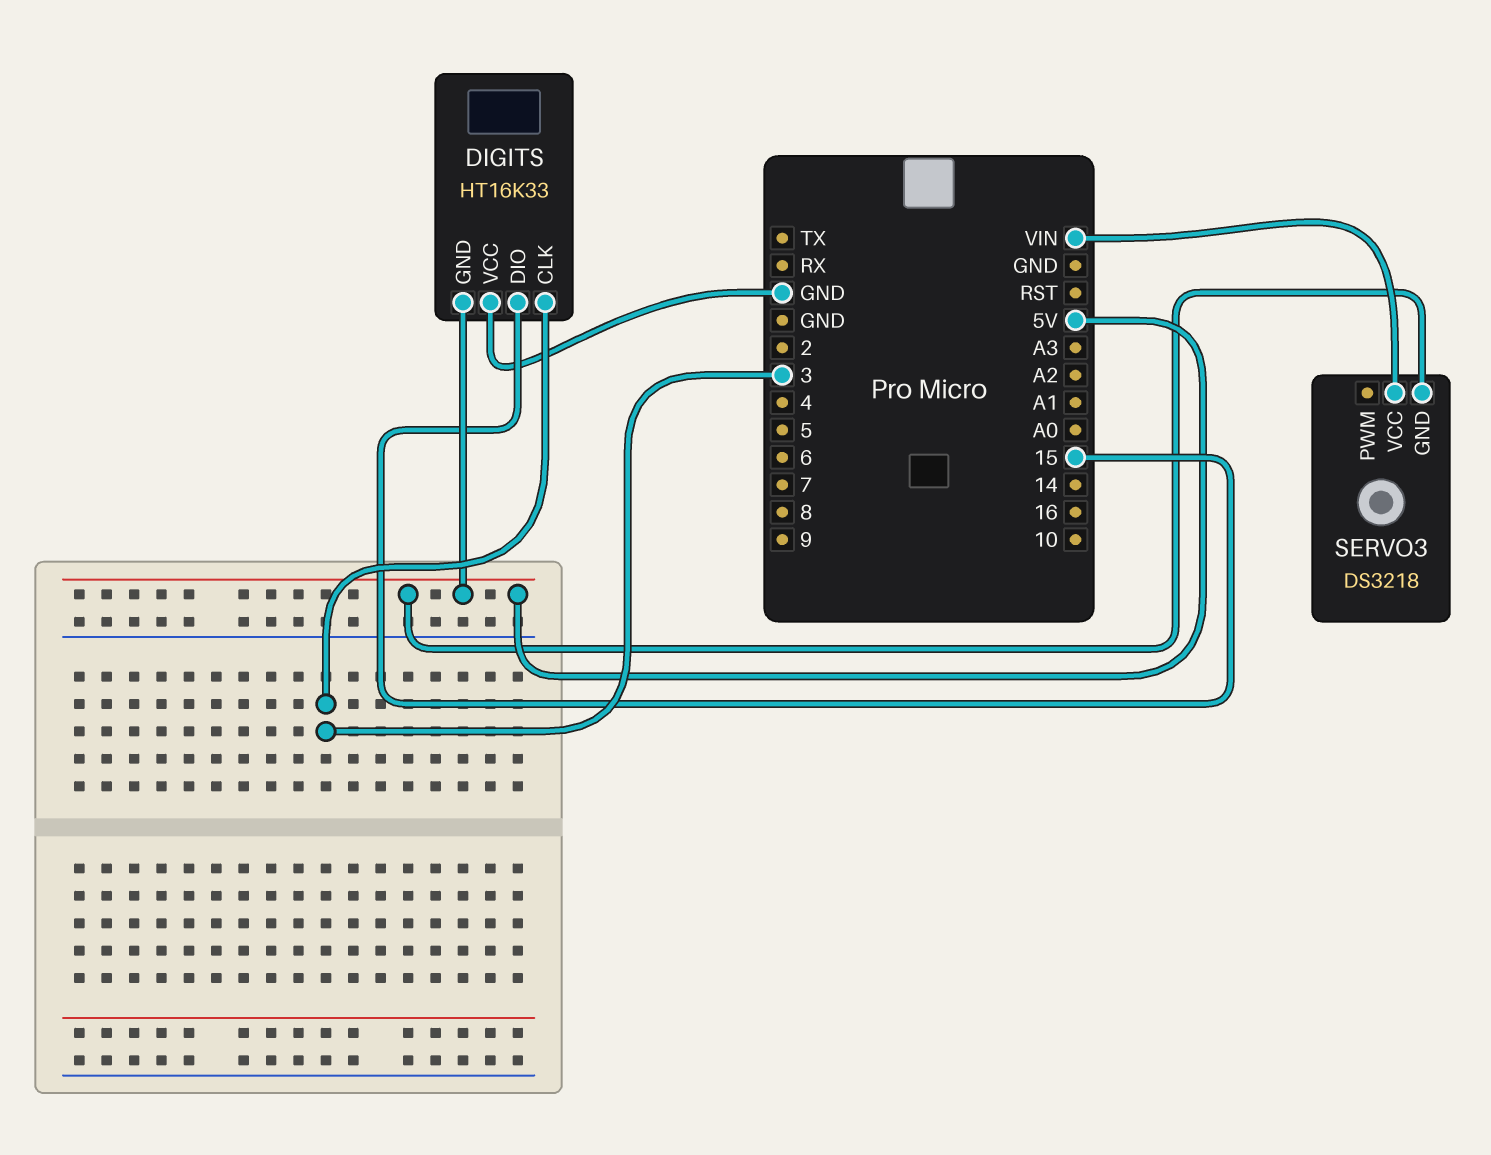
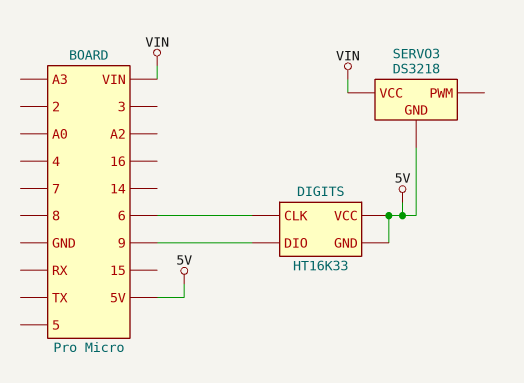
DIGITS pin CLK: 3 -> 6
DIGITS pin DIO: 15 -> 9
DIGITS pin VCC: GND -> 5V

